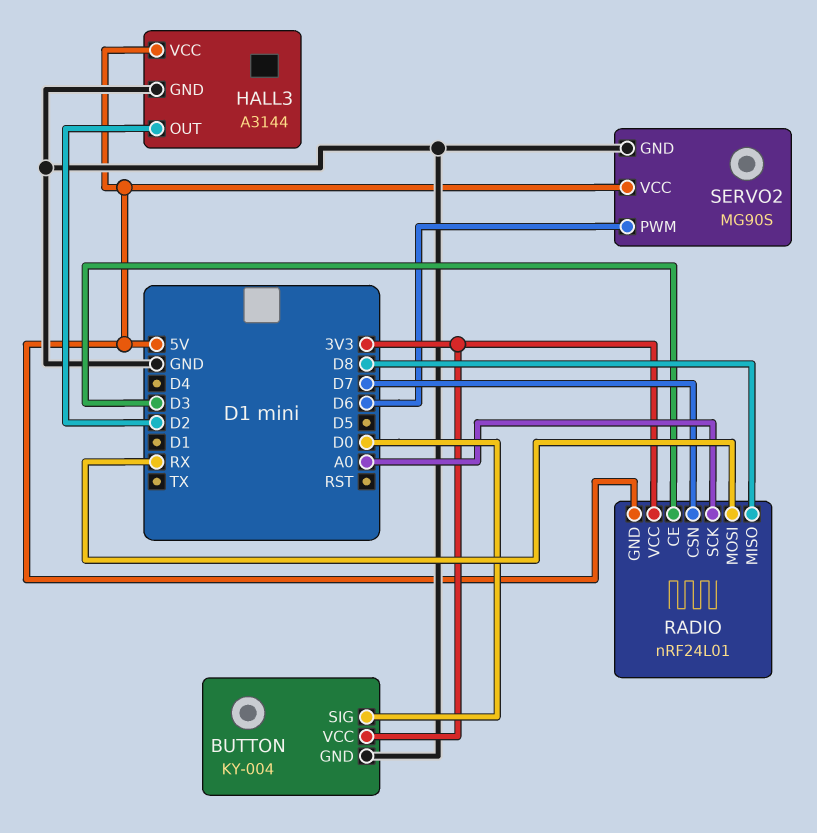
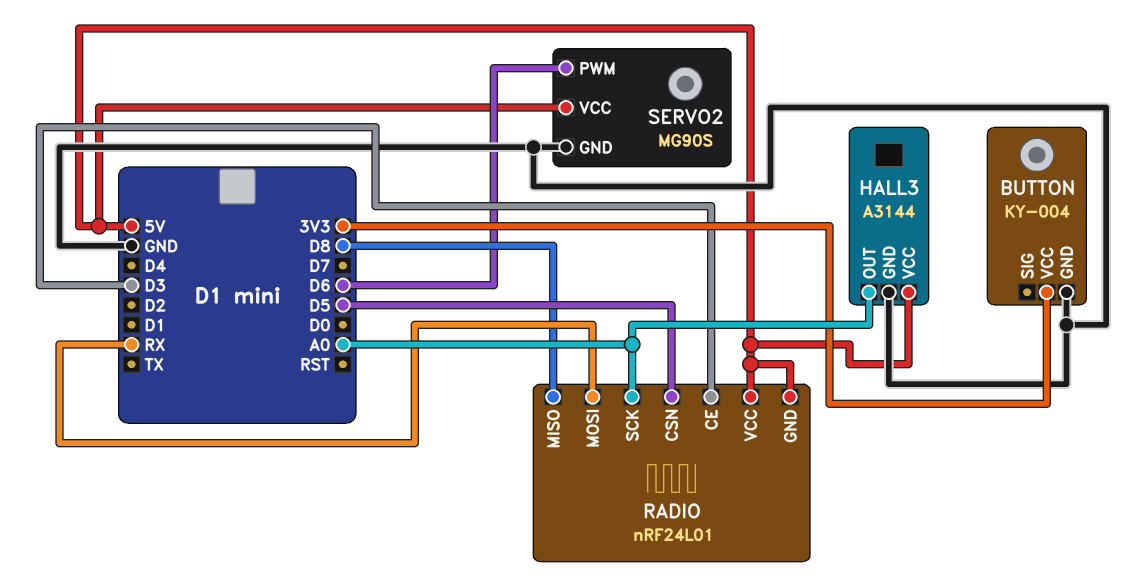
BUTTON pin SIG: D0 -> none
HALL3 pin OUT: D2 -> A0
RADIO pin CSN: D7 -> D5
RADIO pin VCC: 3V3 -> 5V

